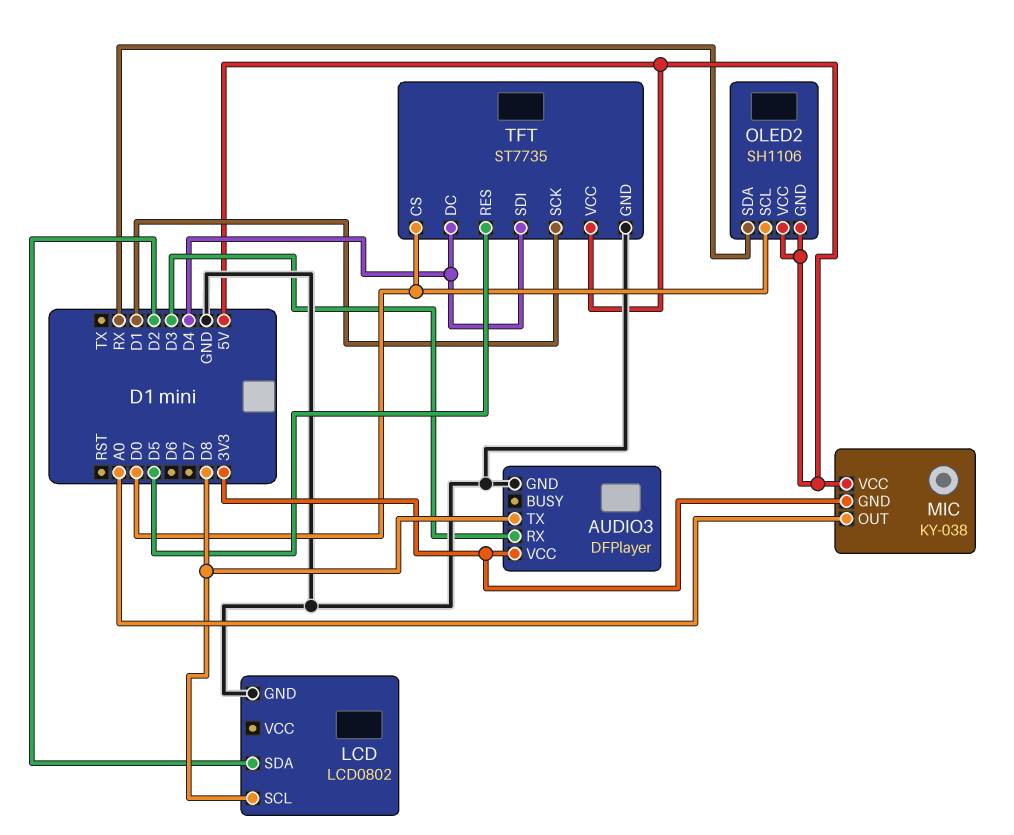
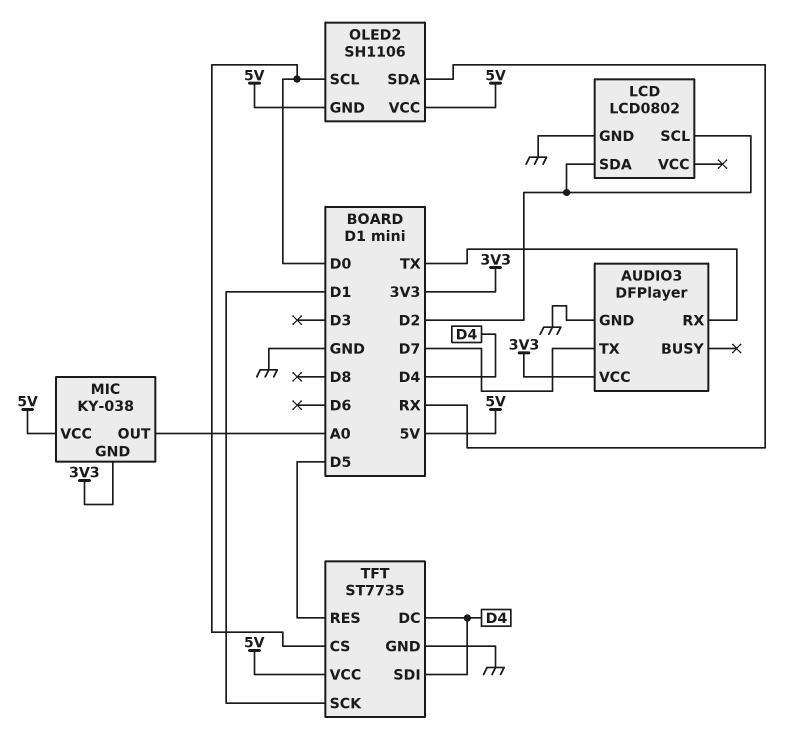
AUDIO3 pin RX: D3 -> TX
AUDIO3 pin TX: D8 -> D7
LCD pin SCL: D8 -> D2

